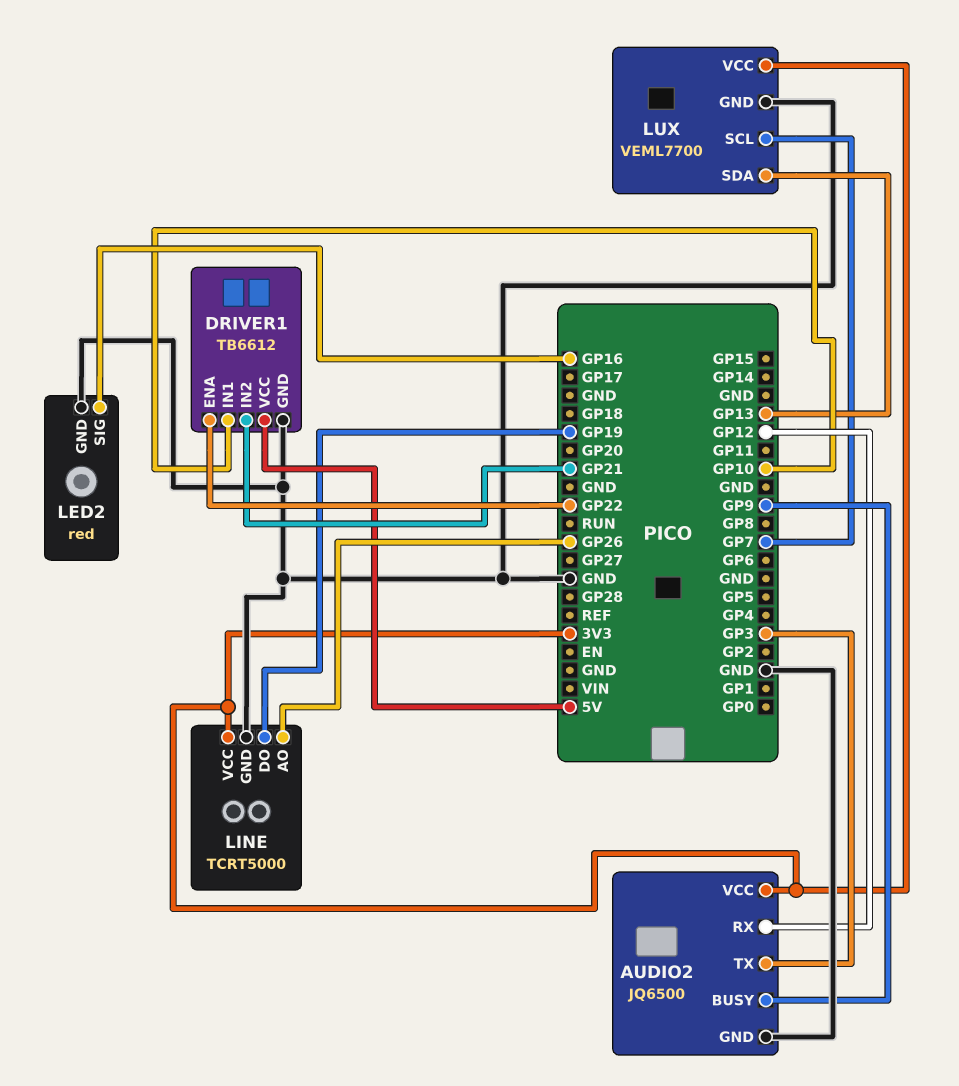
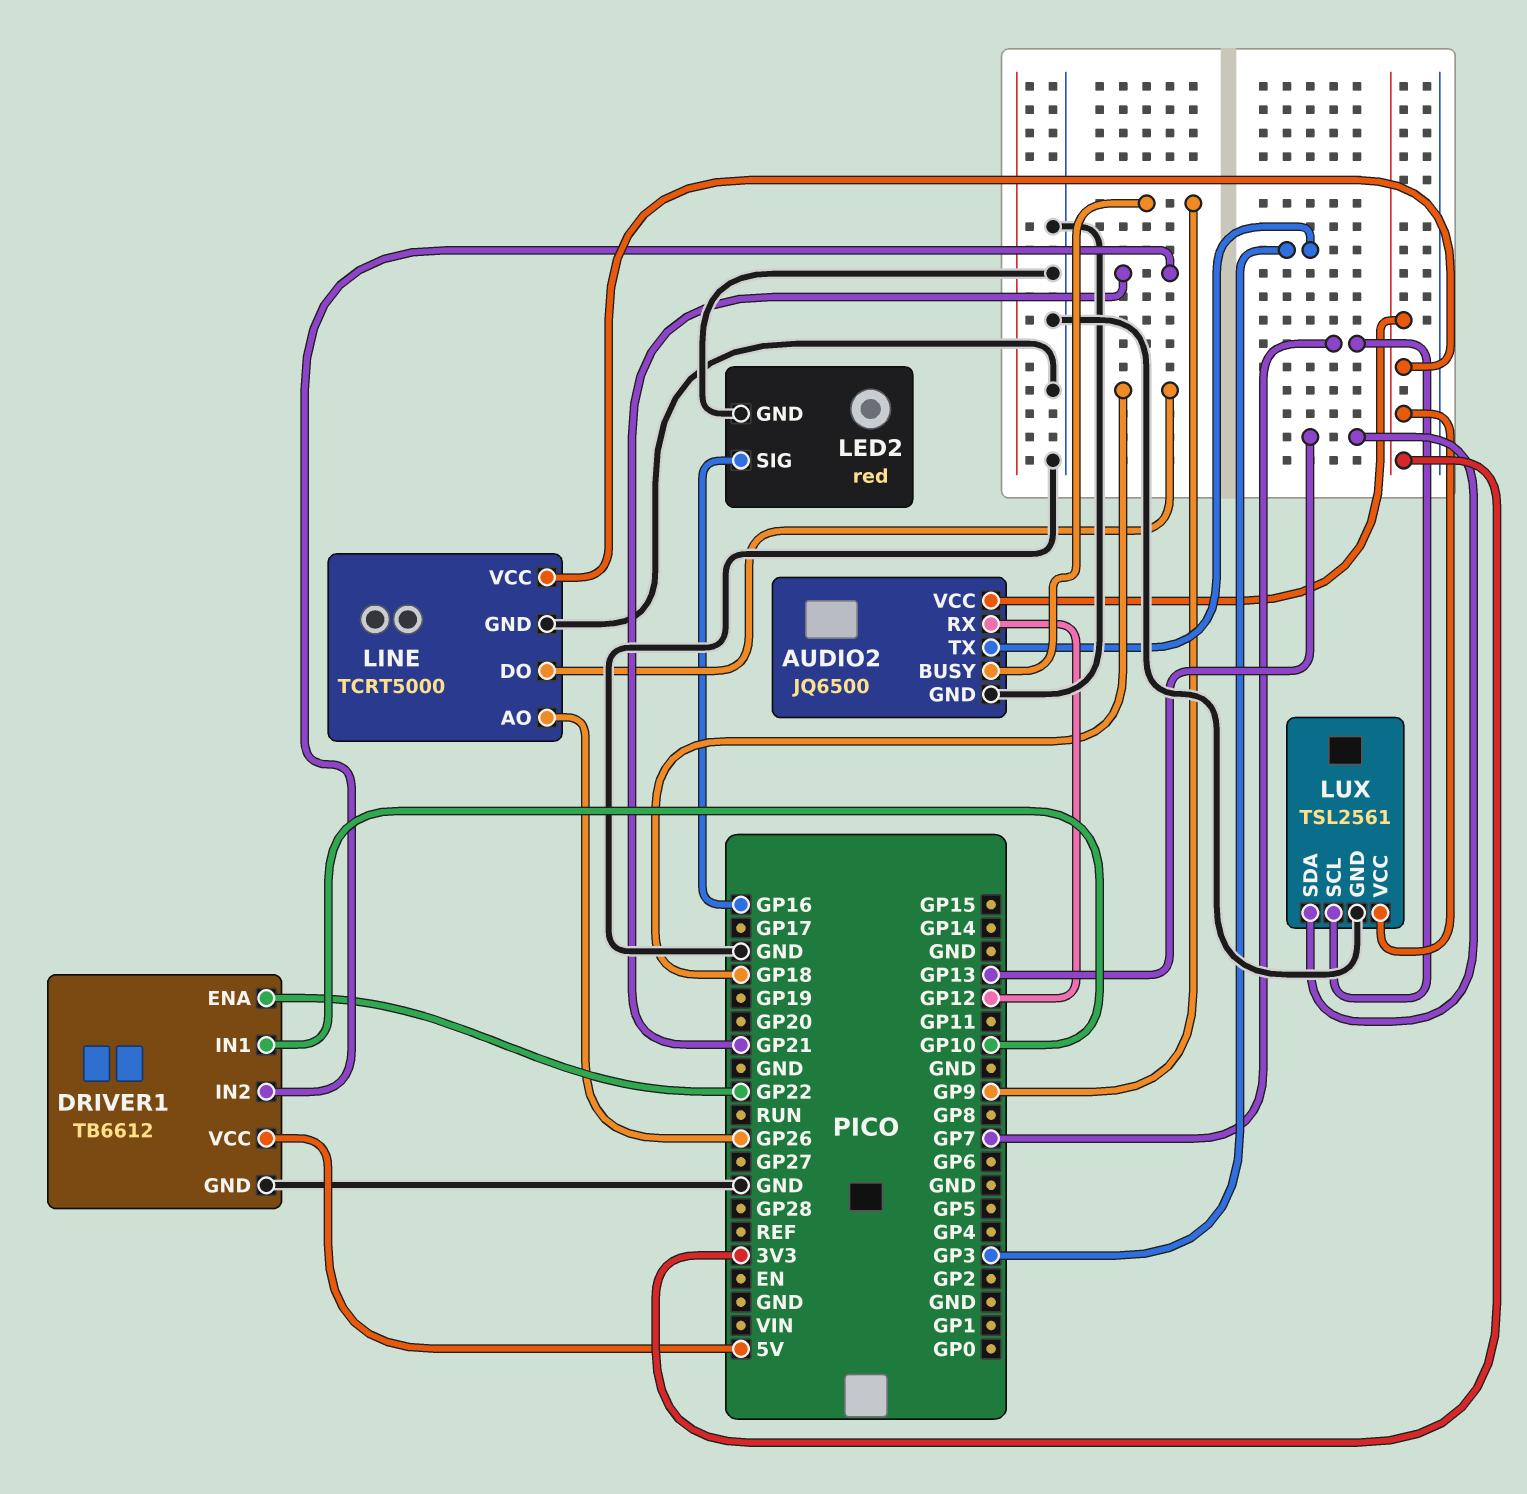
LINE pin DO: GP19 -> GP18
LUX: VEML7700 -> TSL2561

